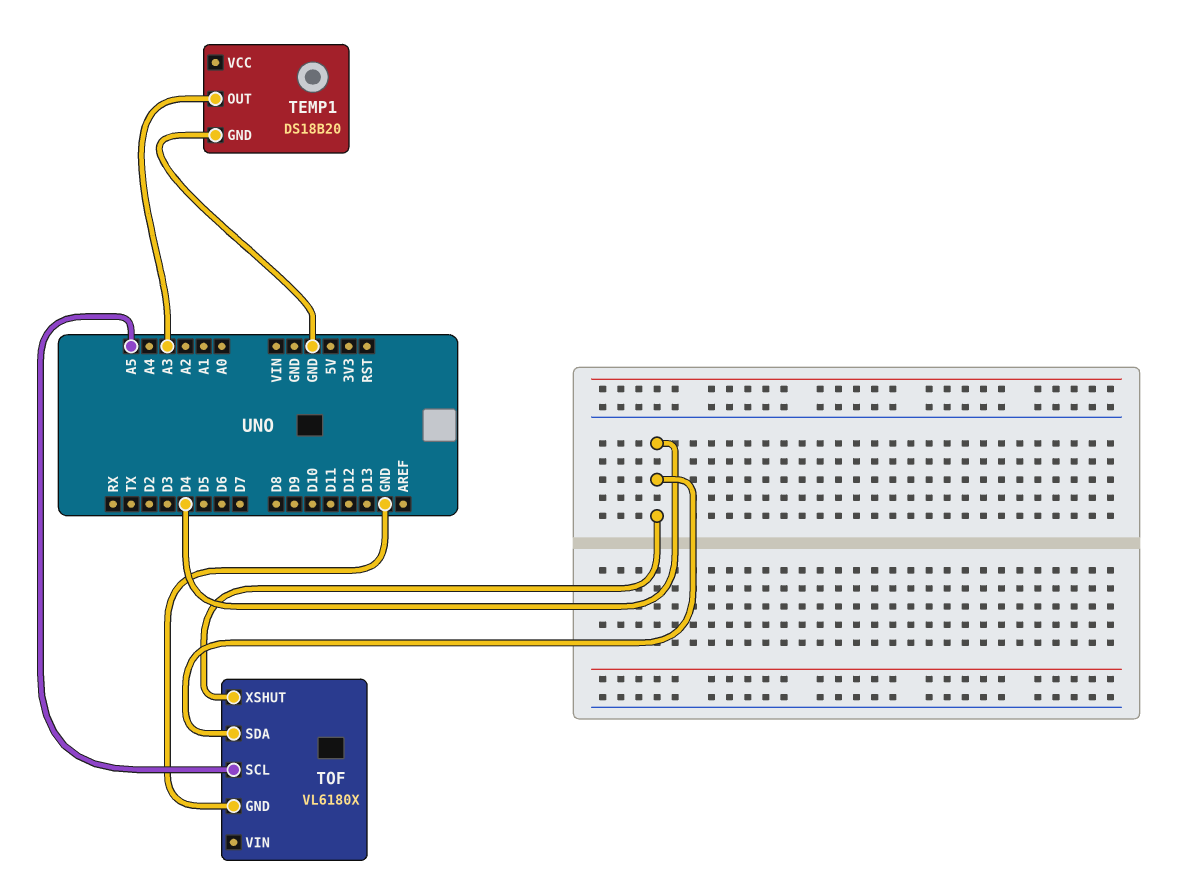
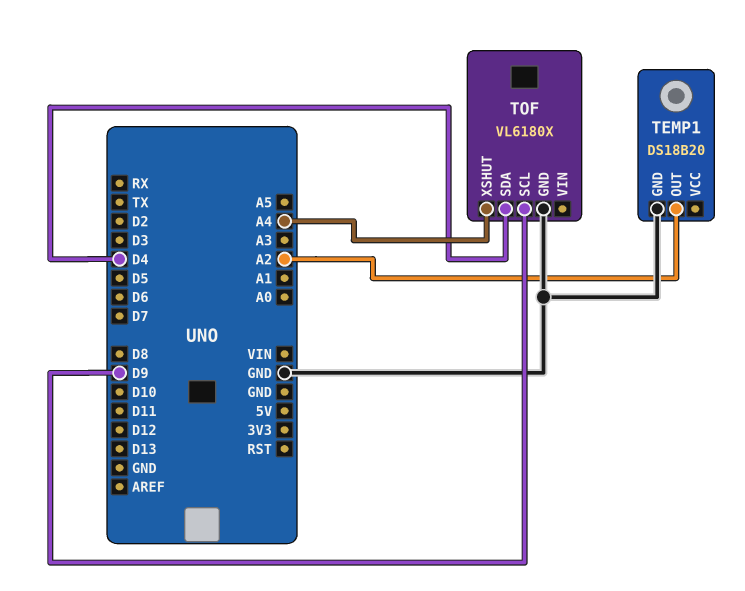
TEMP1 pin OUT: A3 -> A2
TOF pin SCL: A5 -> D9
TOF pin XSHUT: D4 -> A4

